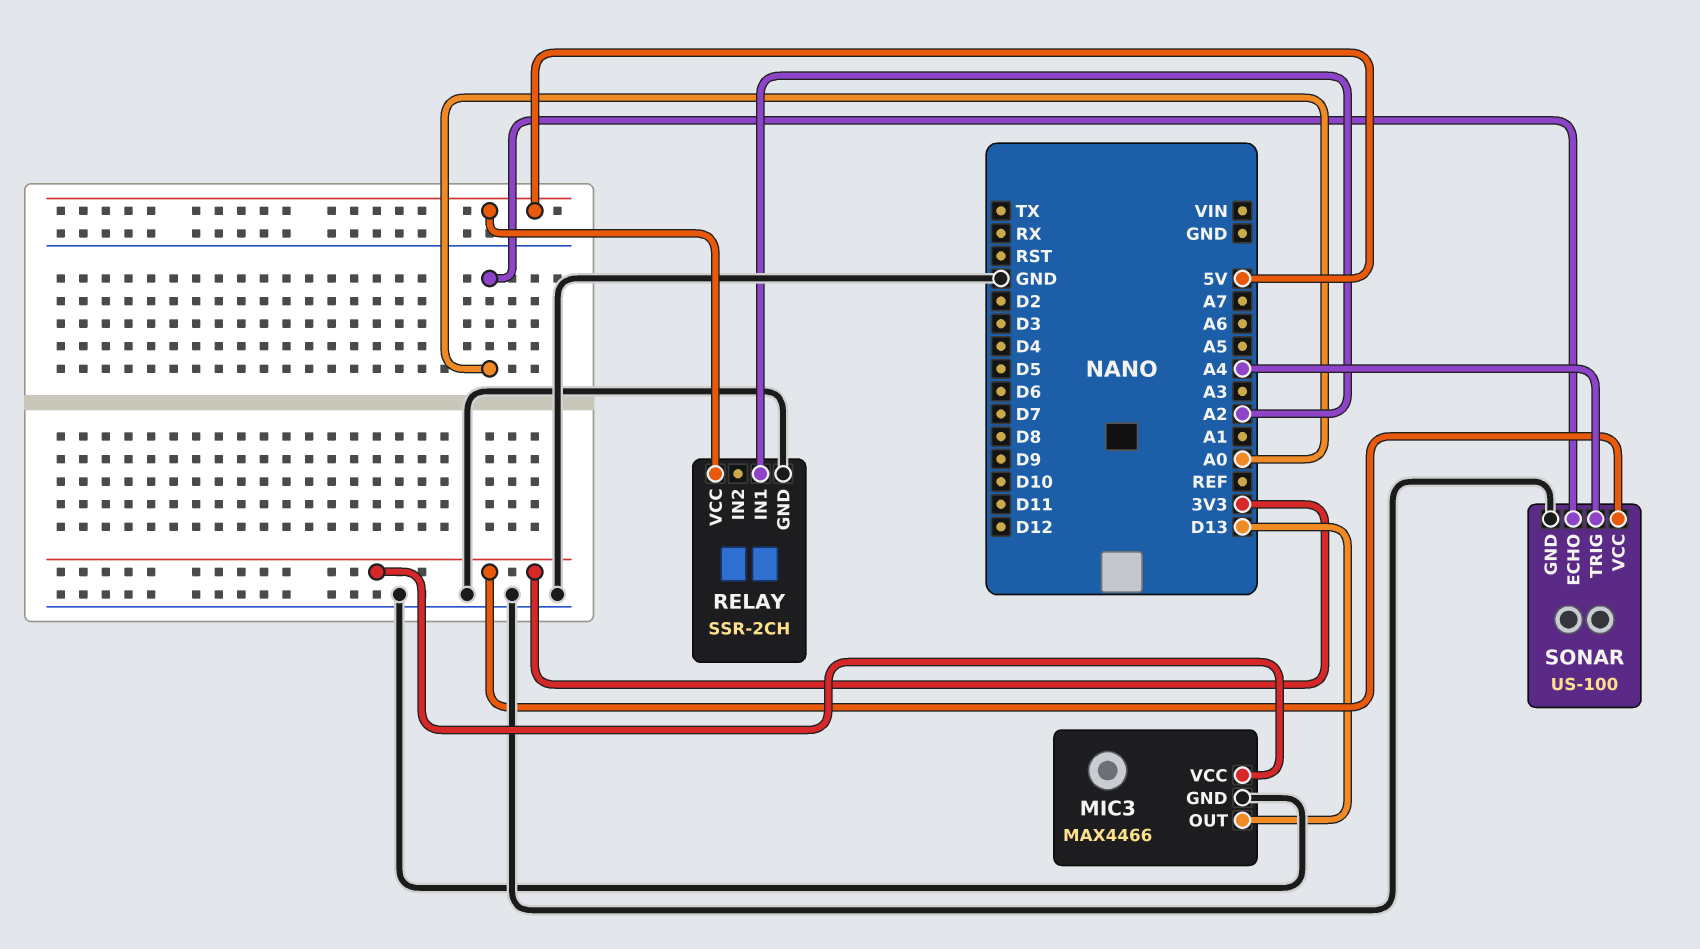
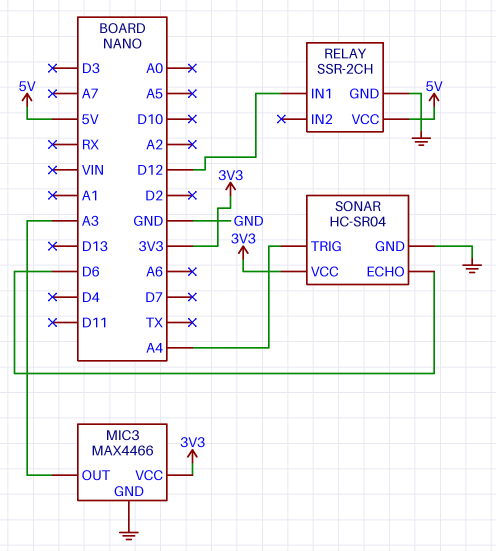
MIC3 pin OUT: D13 -> A3
RELAY pin IN1: A2 -> D12
SONAR: US-100 -> HC-SR04
SONAR pin ECHO: A0 -> D6

